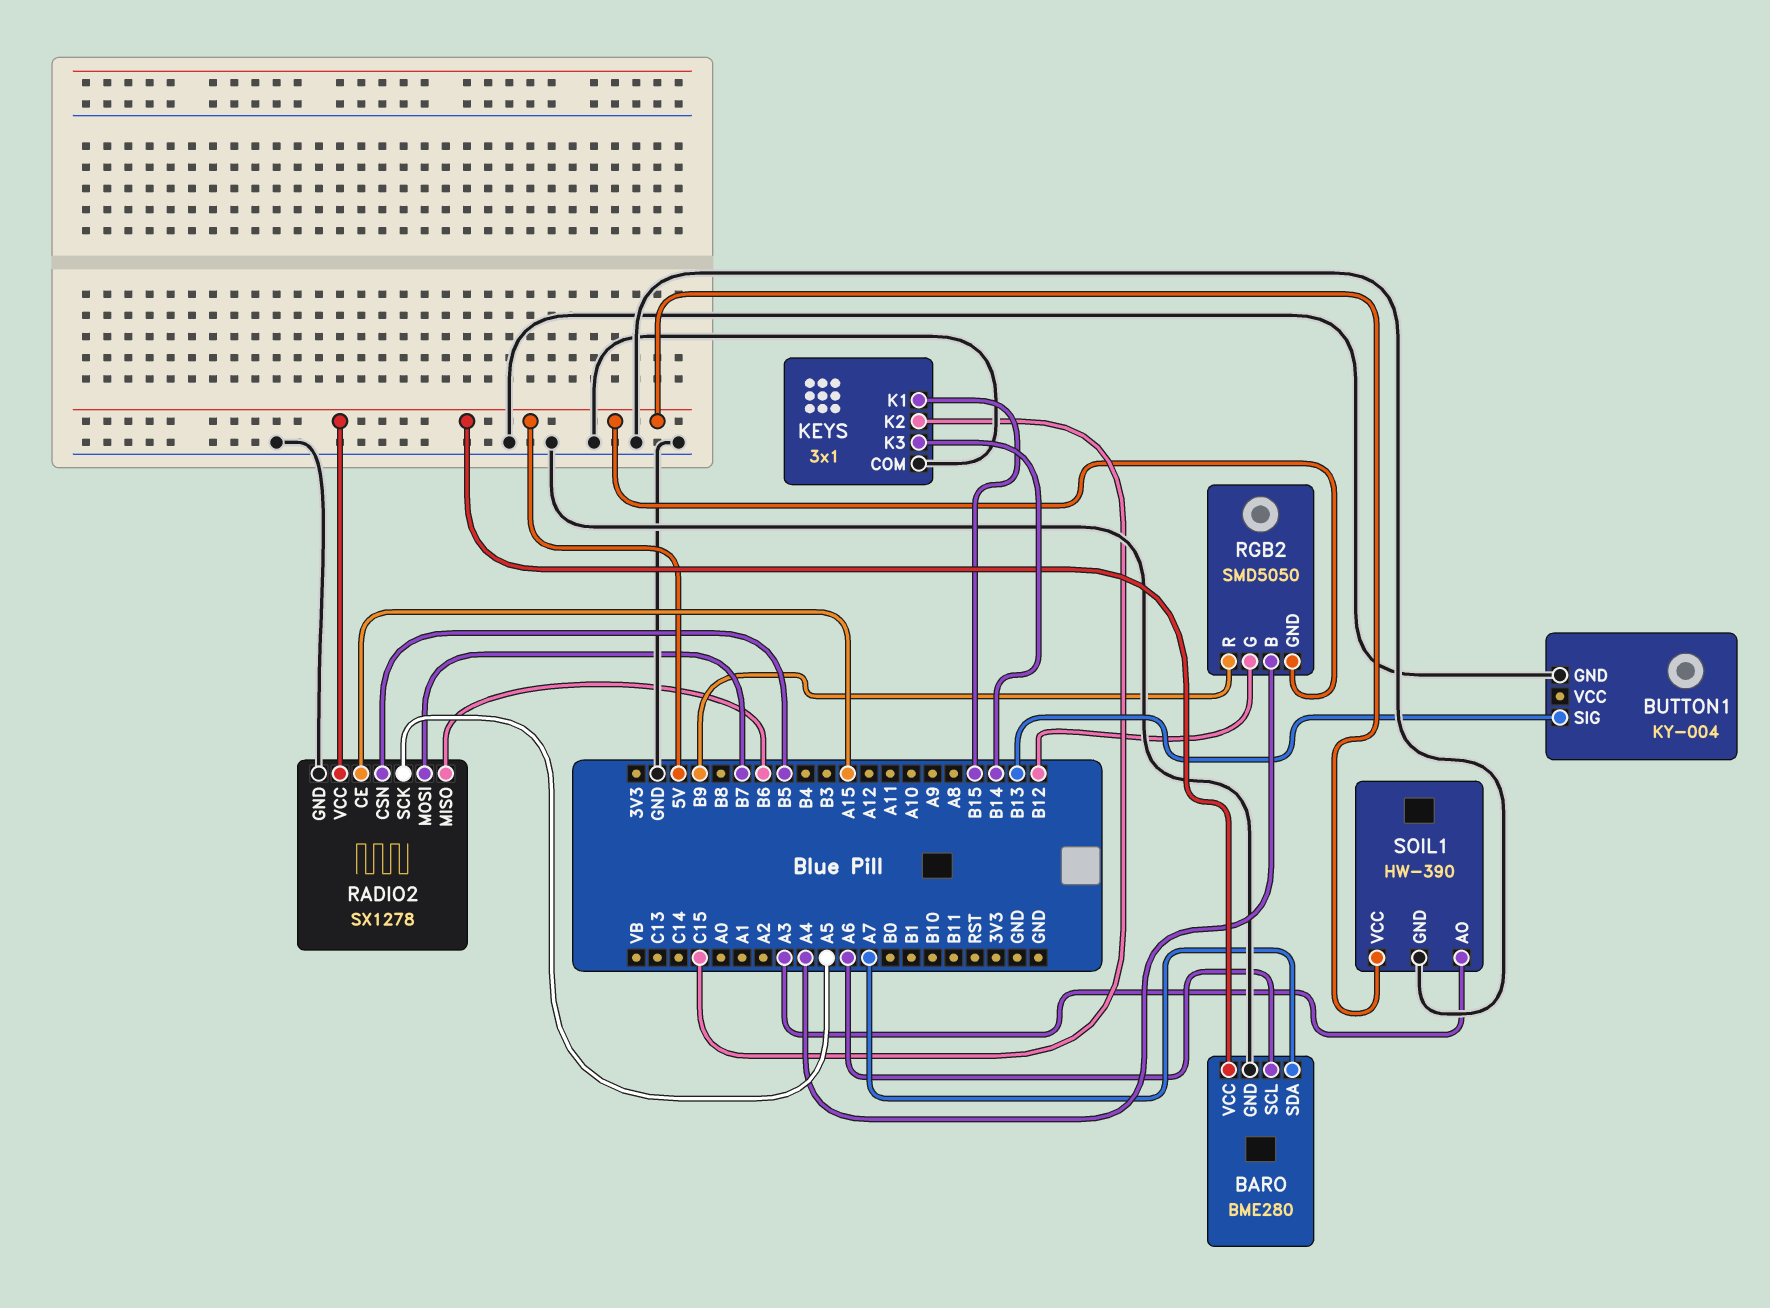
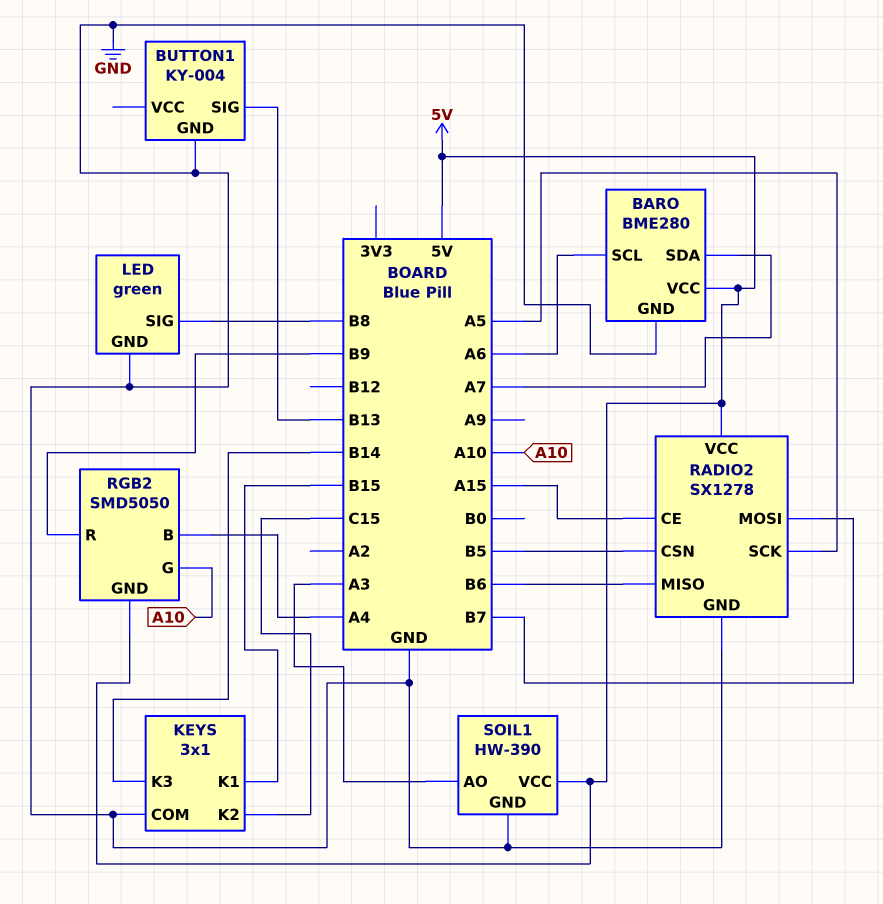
LED: none -> green
LED pin GND: none -> GND
LED pin SIG: none -> B8
RGB2 pin G: B12 -> A10

